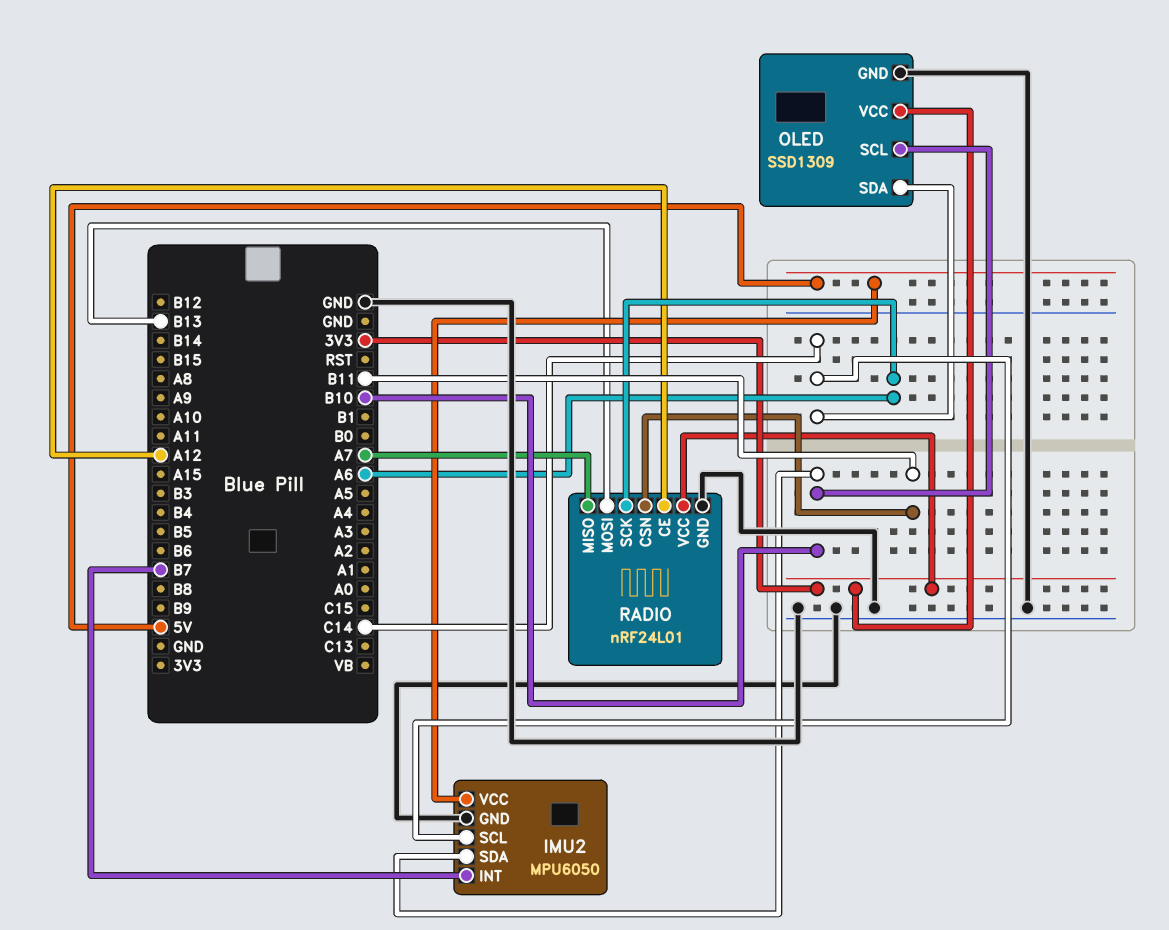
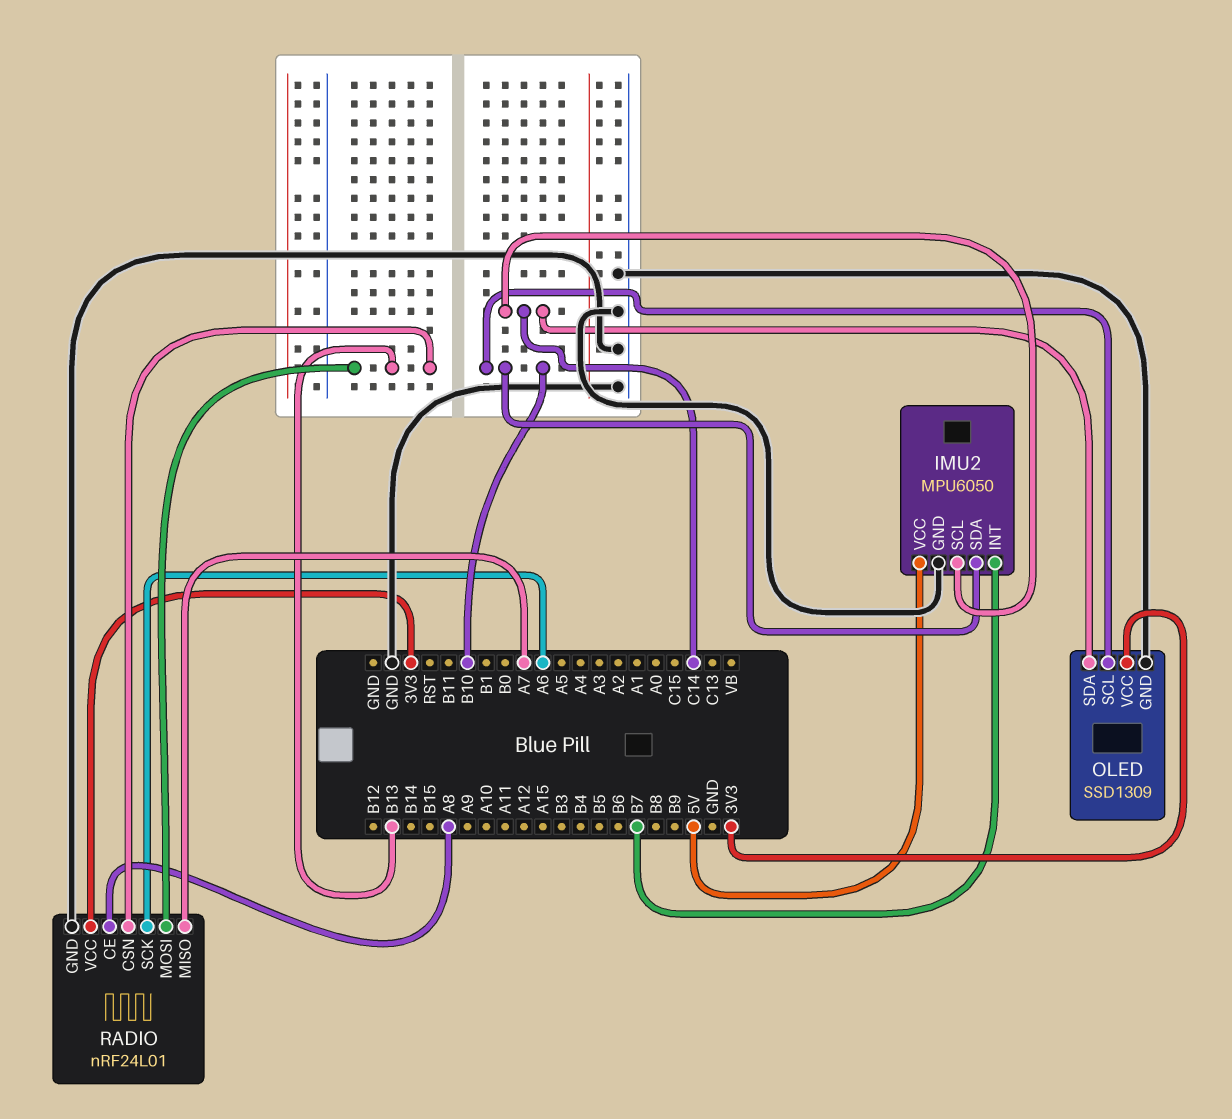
RADIO pin CE: A12 -> A8
RADIO pin CSN: B11 -> B13

